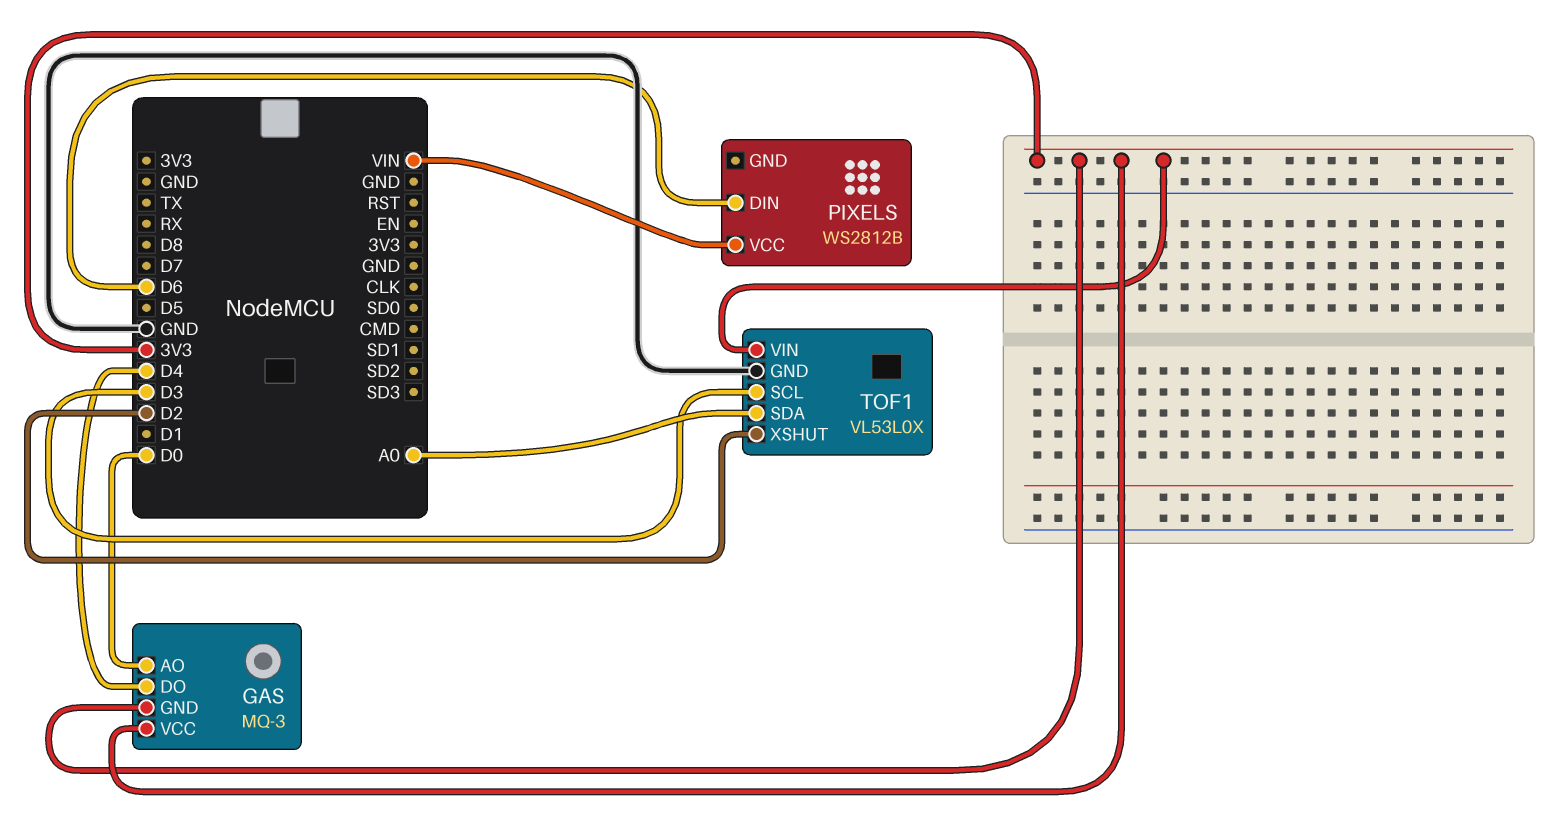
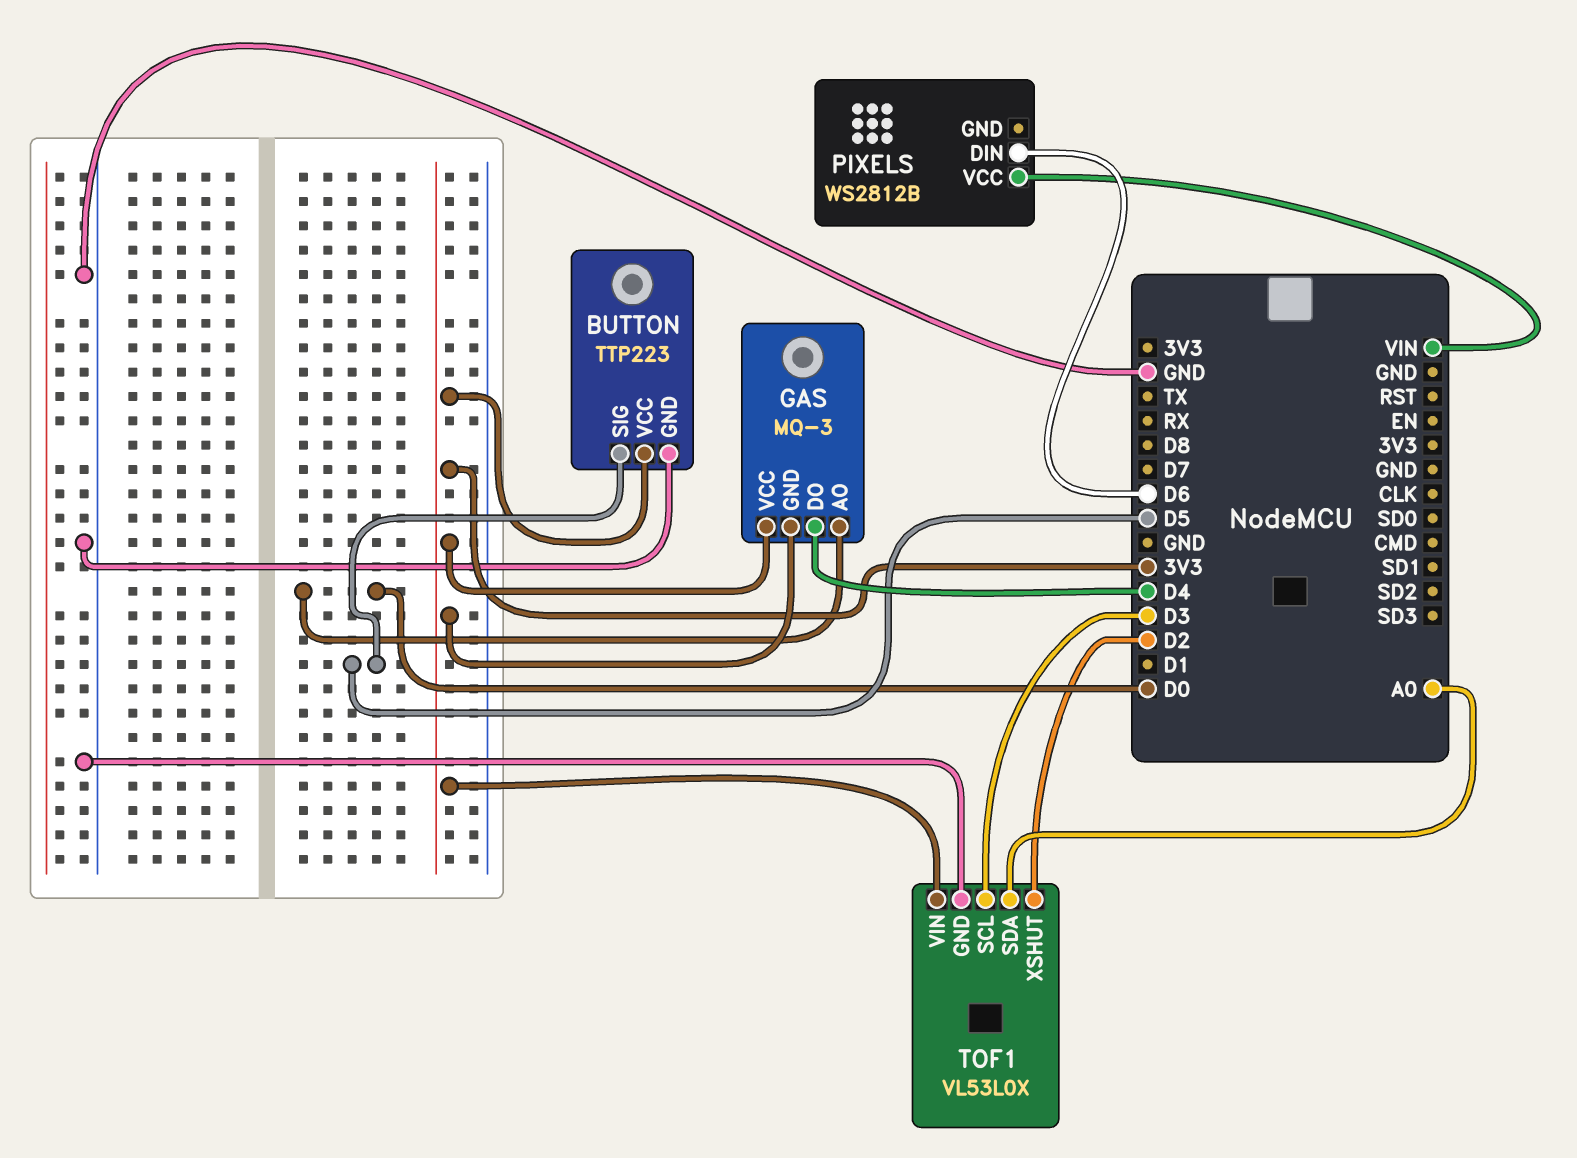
BUTTON: none -> TTP223
BUTTON pin GND: none -> GND
BUTTON pin SIG: none -> D5
BUTTON pin VCC: none -> 3V3

